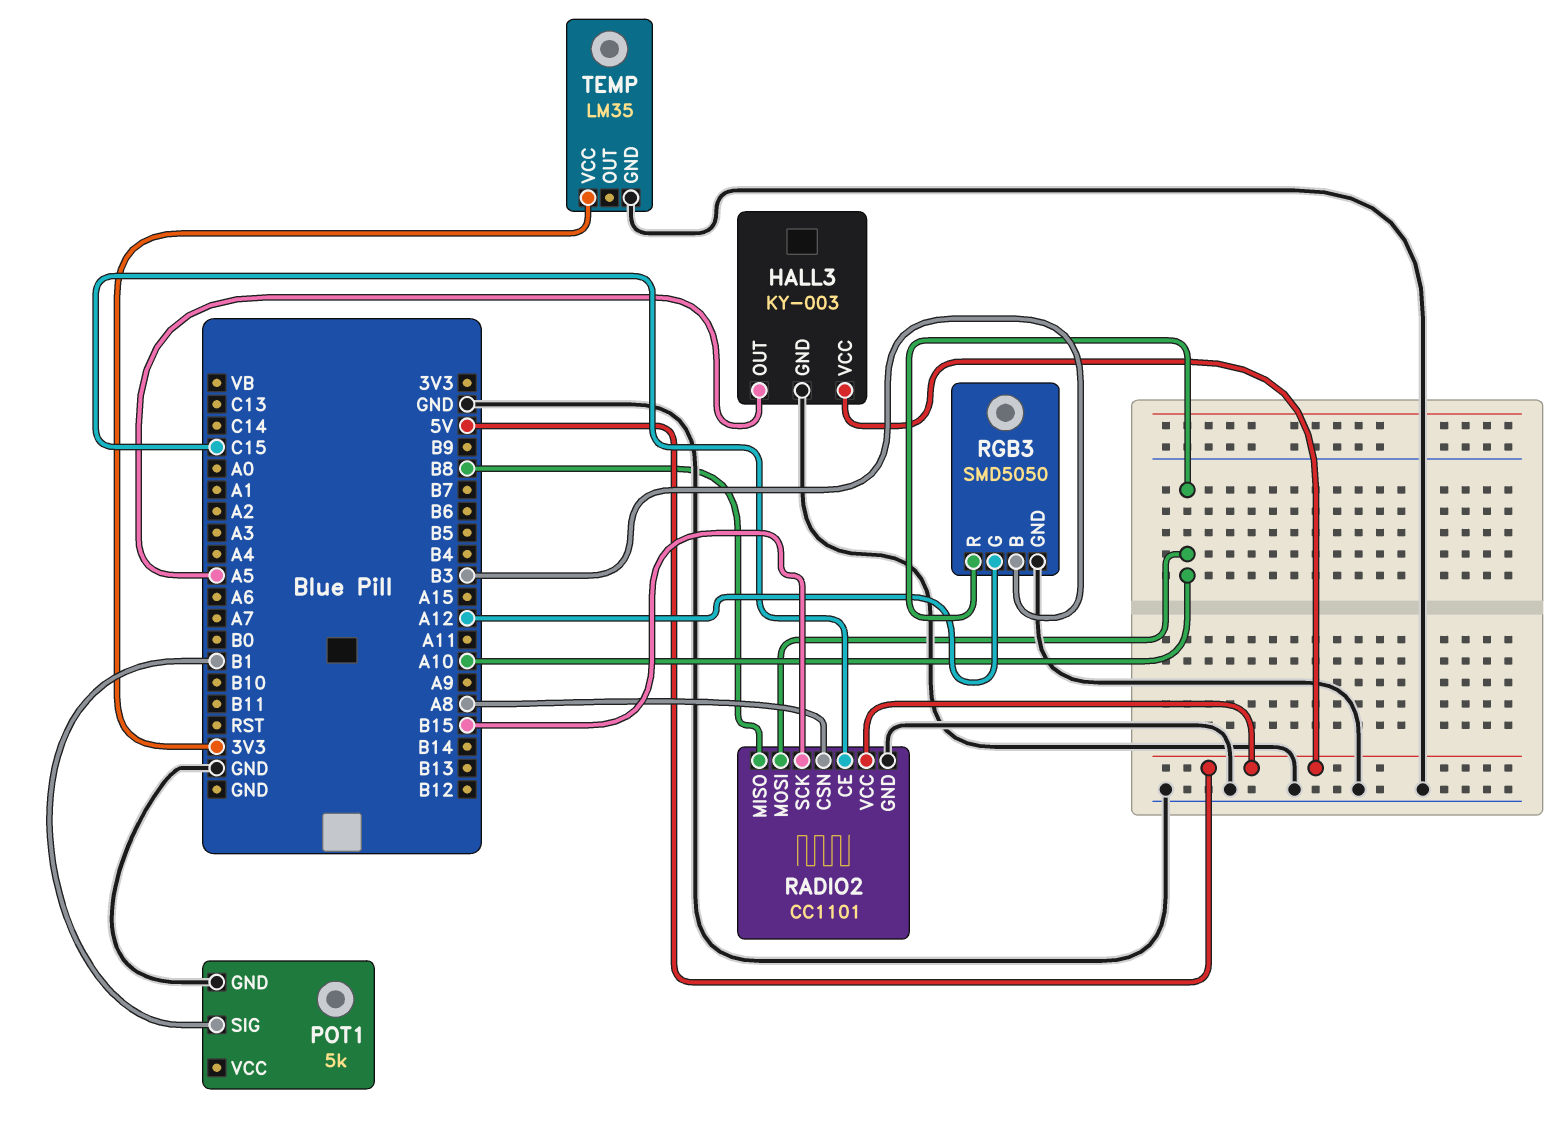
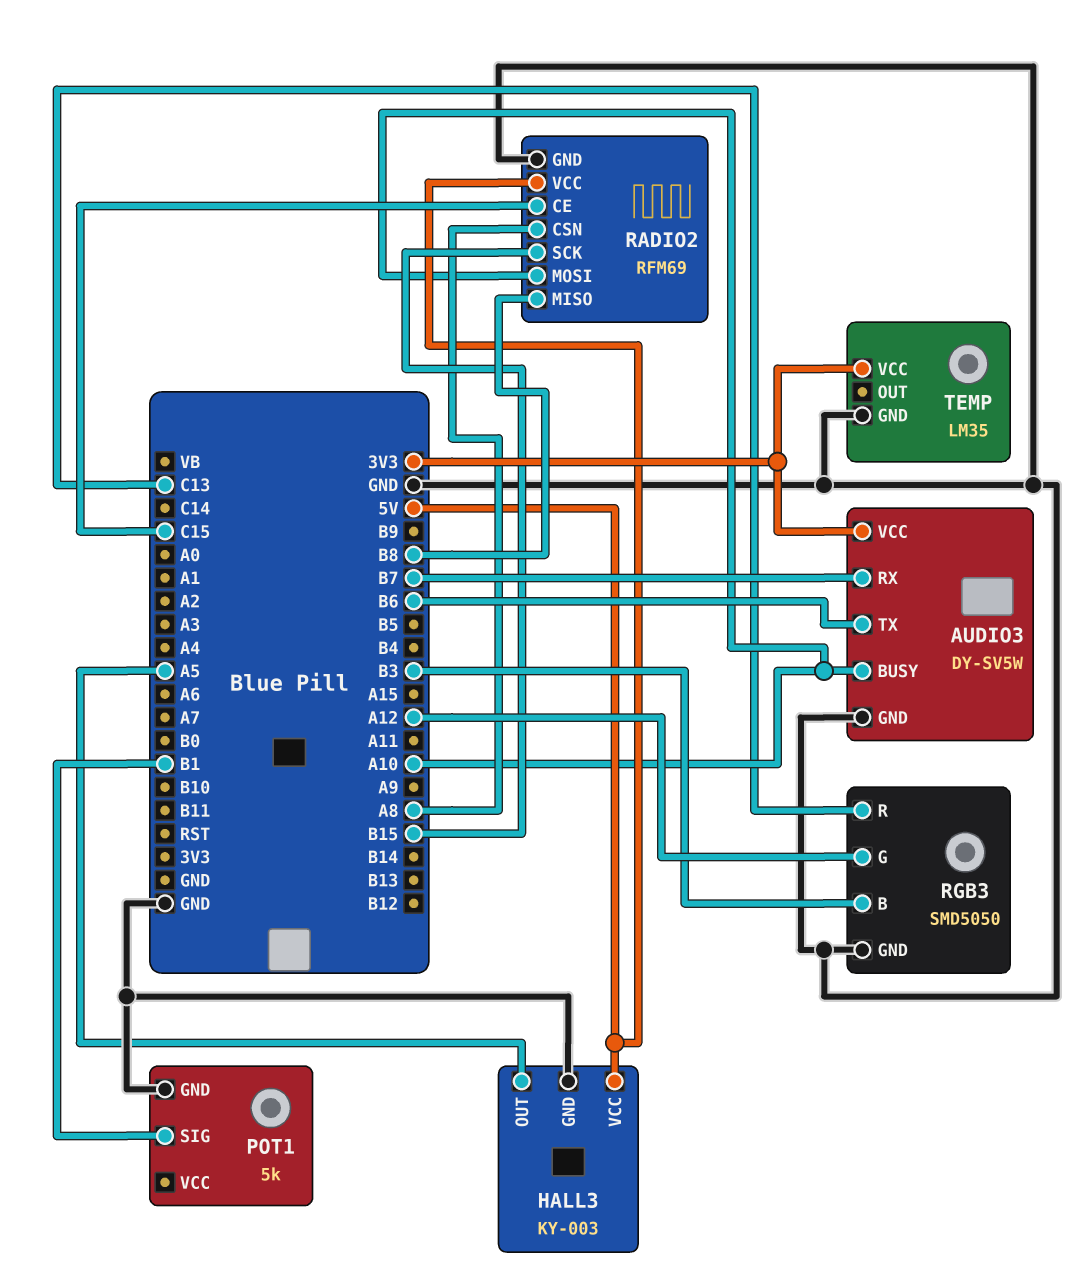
AUDIO3: none -> DY-SV5W
AUDIO3 pin BUSY: none -> A10
AUDIO3 pin GND: none -> GND
AUDIO3 pin RX: none -> B7
AUDIO3 pin TX: none -> B6
AUDIO3 pin VCC: none -> 3V3
RADIO2: CC1101 -> RFM69
RGB3 pin R: A10 -> C13

